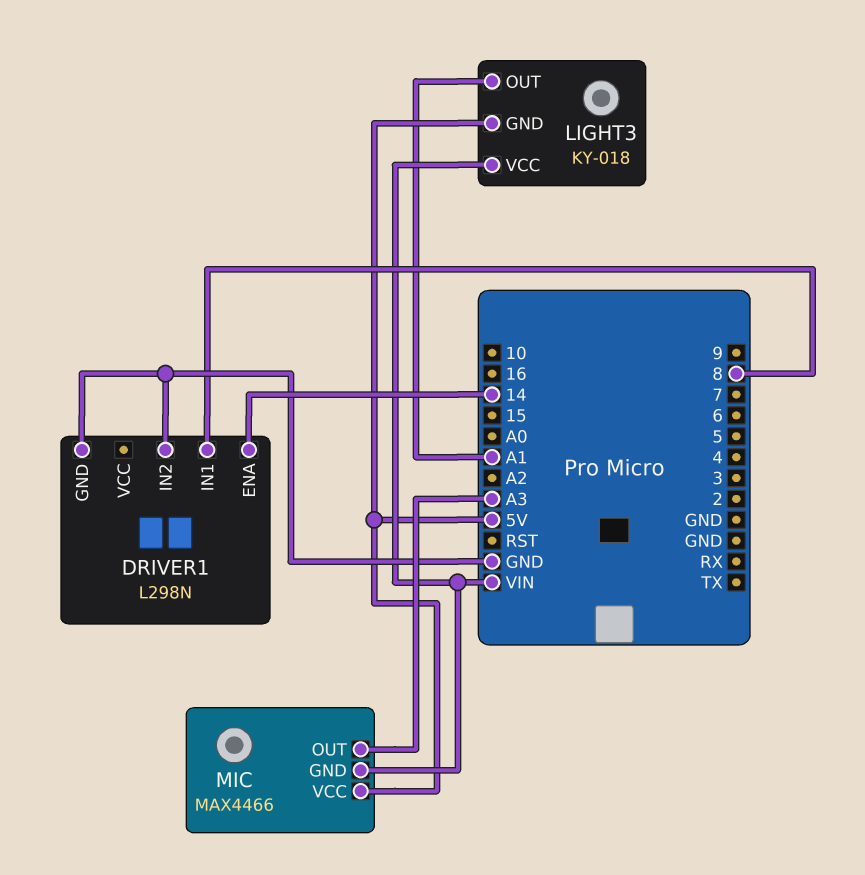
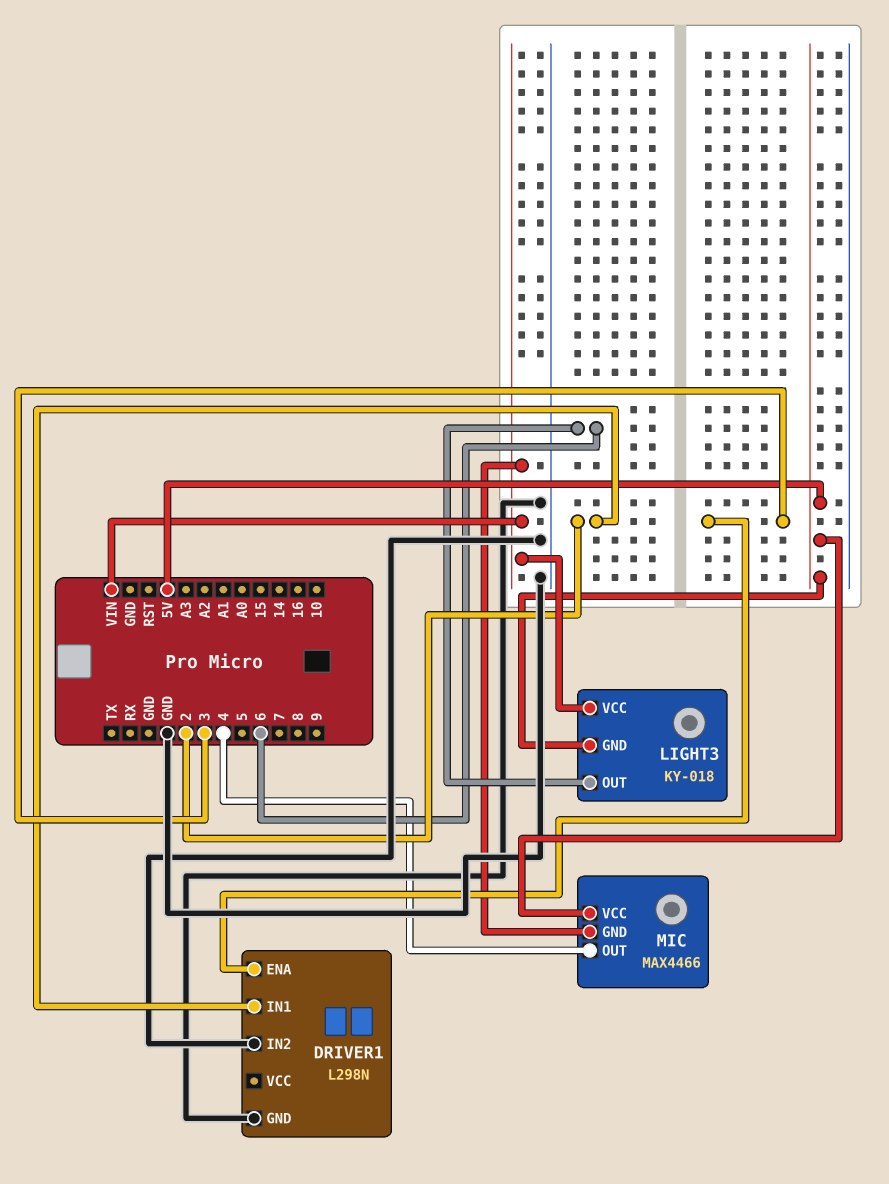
DRIVER1 pin ENA: 14 -> 3
DRIVER1 pin IN1: 8 -> 2
LIGHT3 pin OUT: A1 -> 6
MIC pin OUT: A3 -> 4

